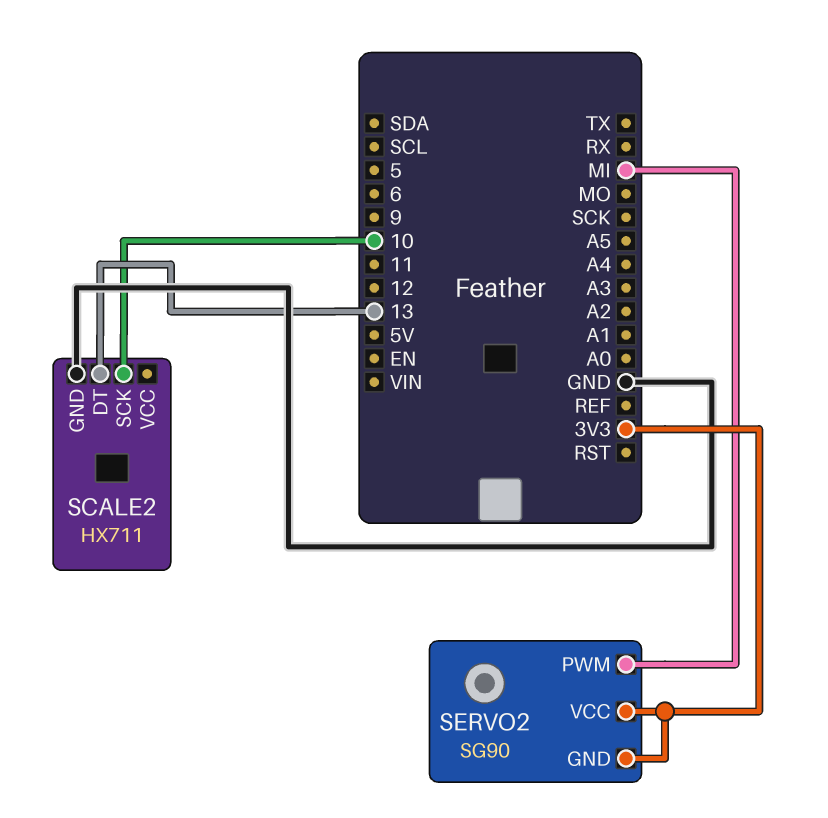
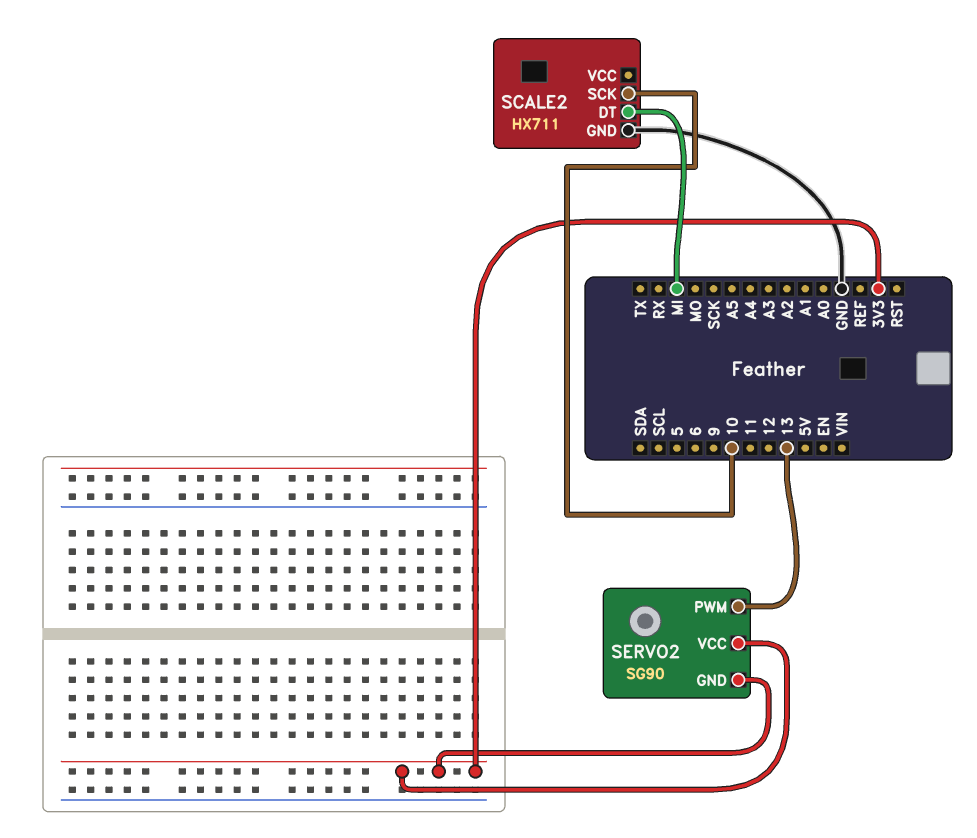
SCALE2 pin DT: 13 -> MI
SERVO2 pin PWM: MI -> 13

